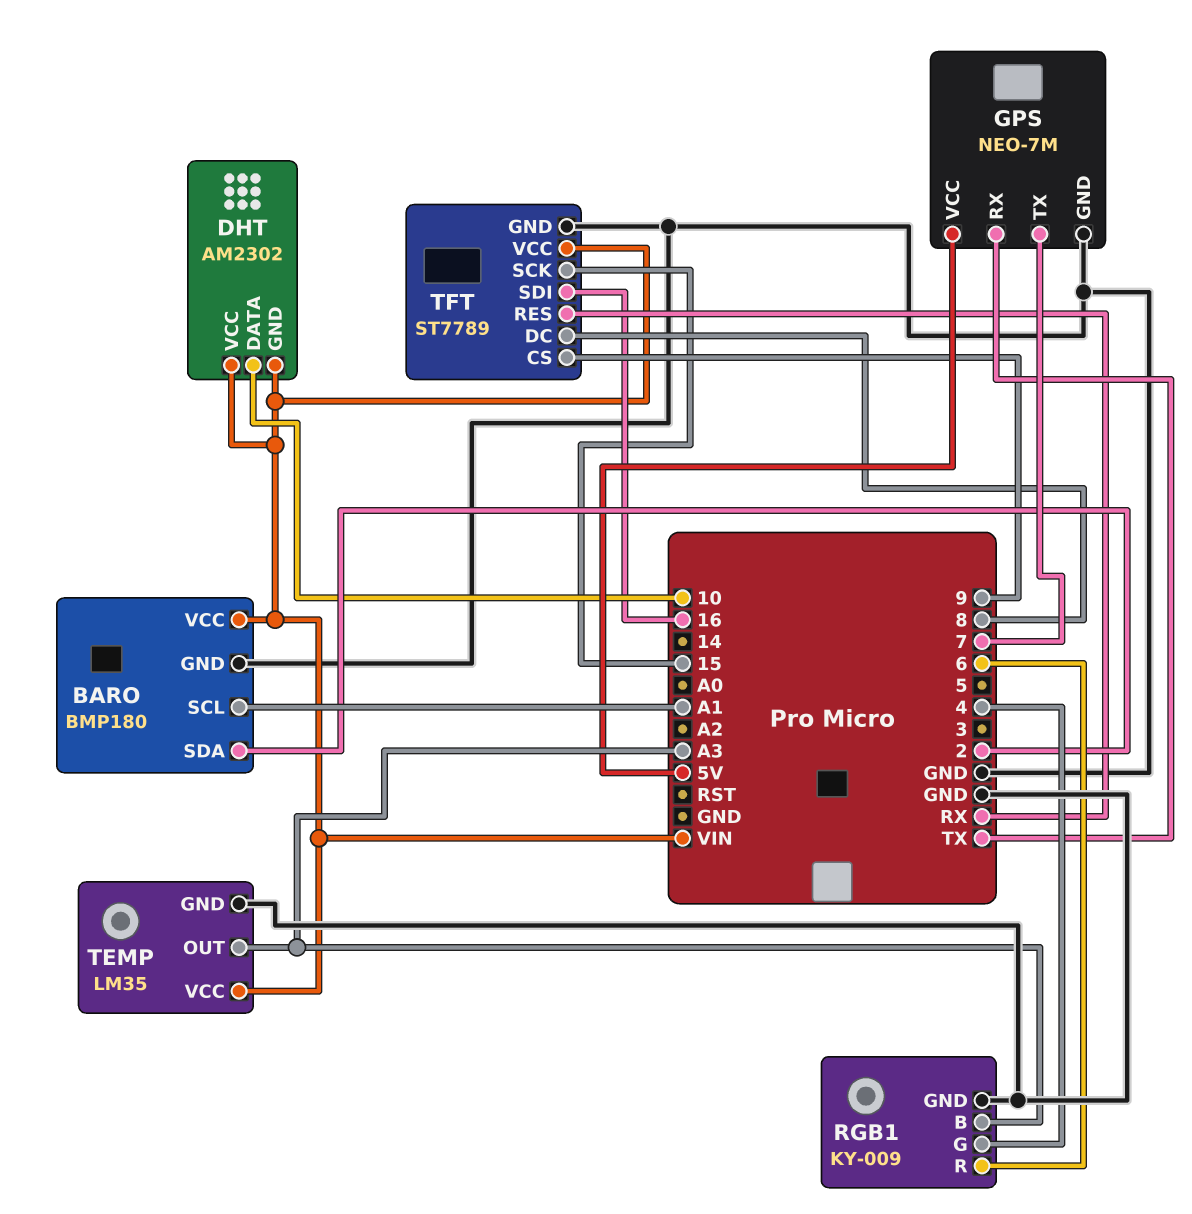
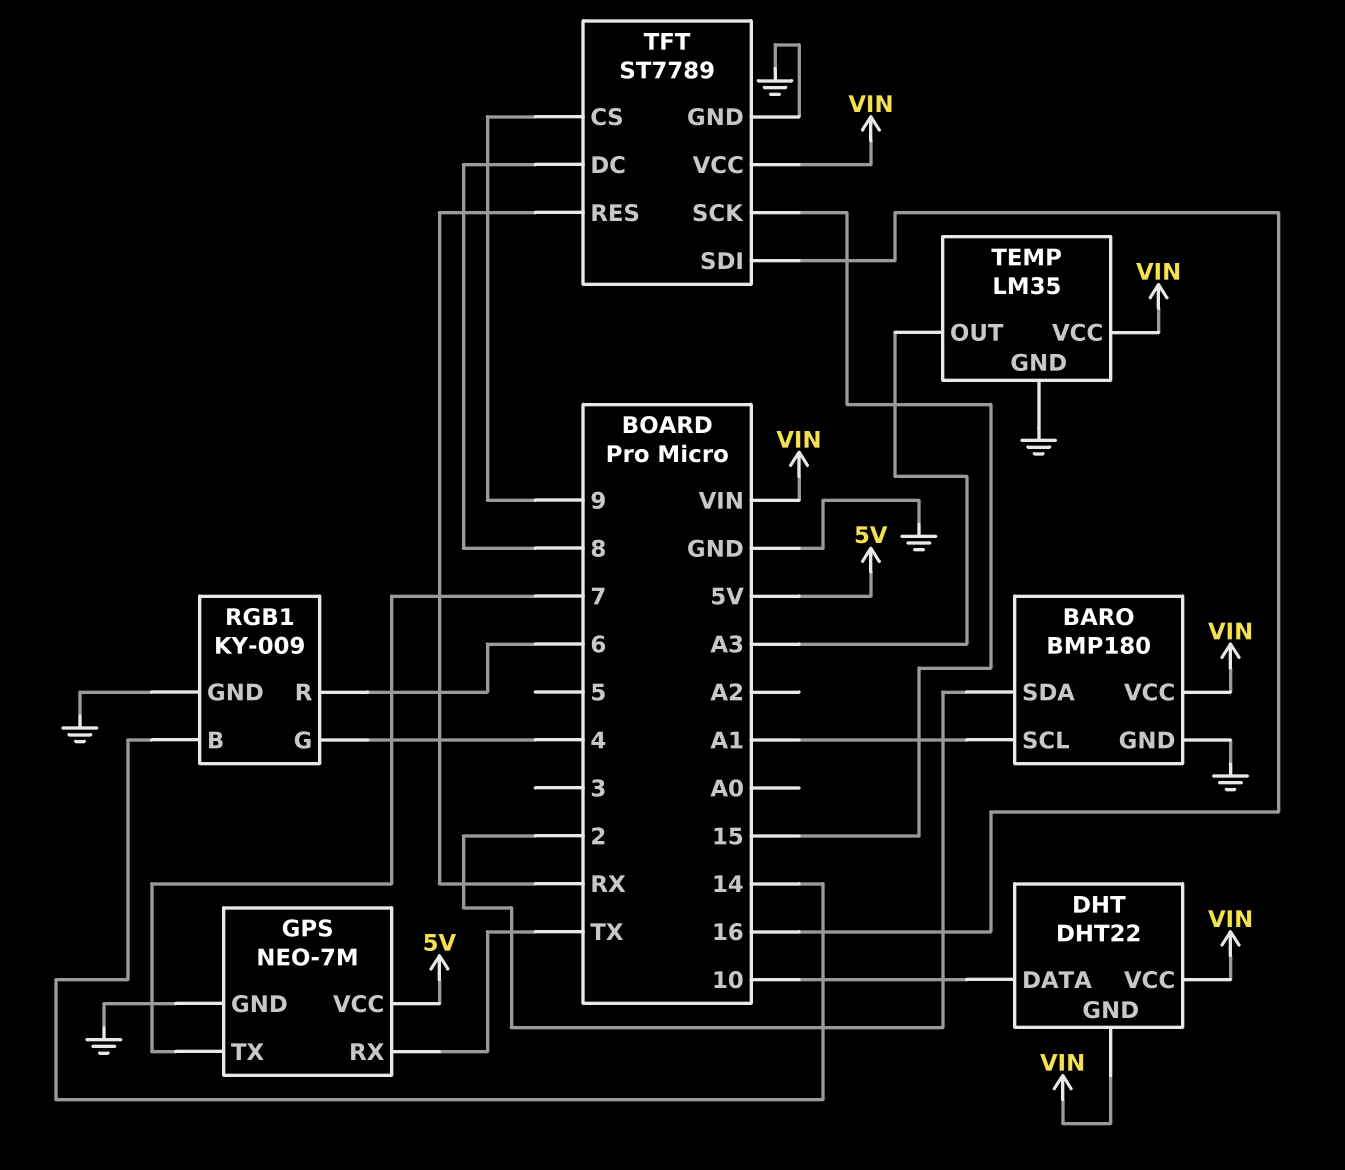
DHT: AM2302 -> DHT22
RGB1 pin B: A3 -> 14

